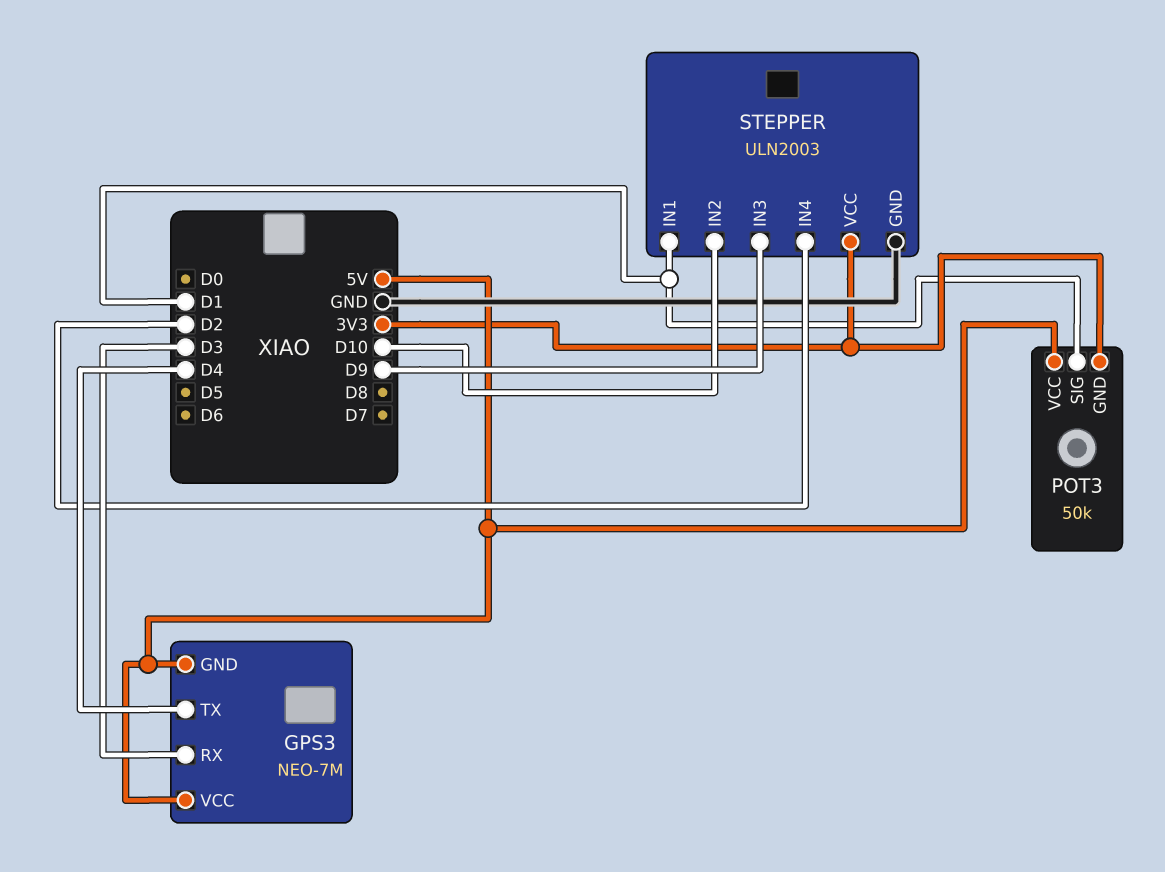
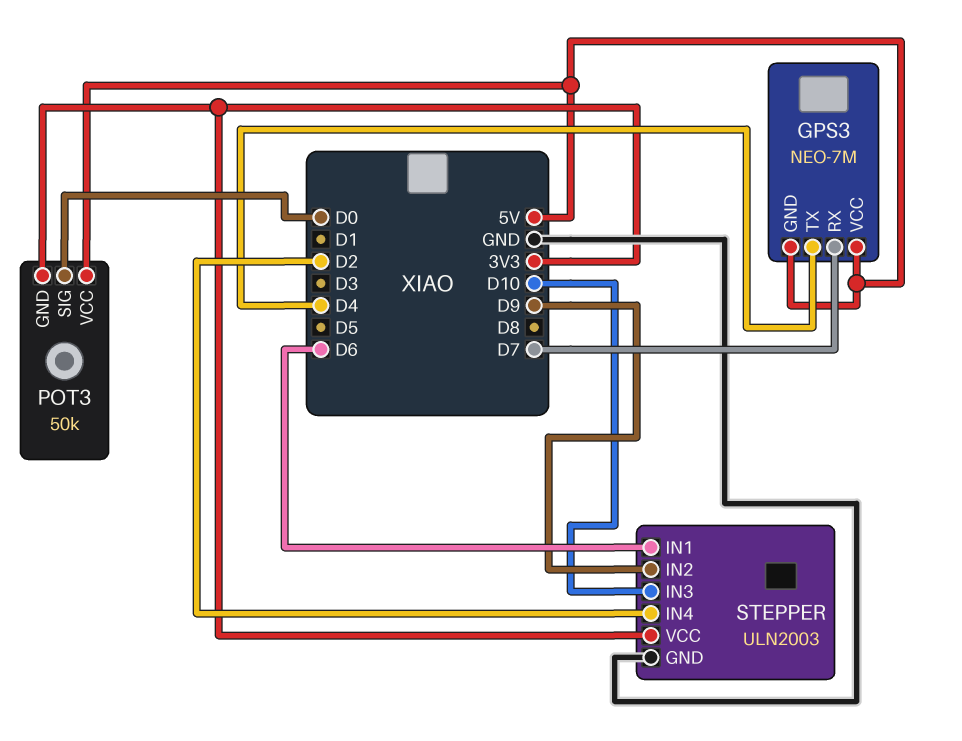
GPS3 pin RX: D3 -> D7
POT3 pin SIG: D1 -> D0
STEPPER pin IN1: D1 -> D6
STEPPER pin IN2: D10 -> D9
STEPPER pin IN3: D9 -> D10

